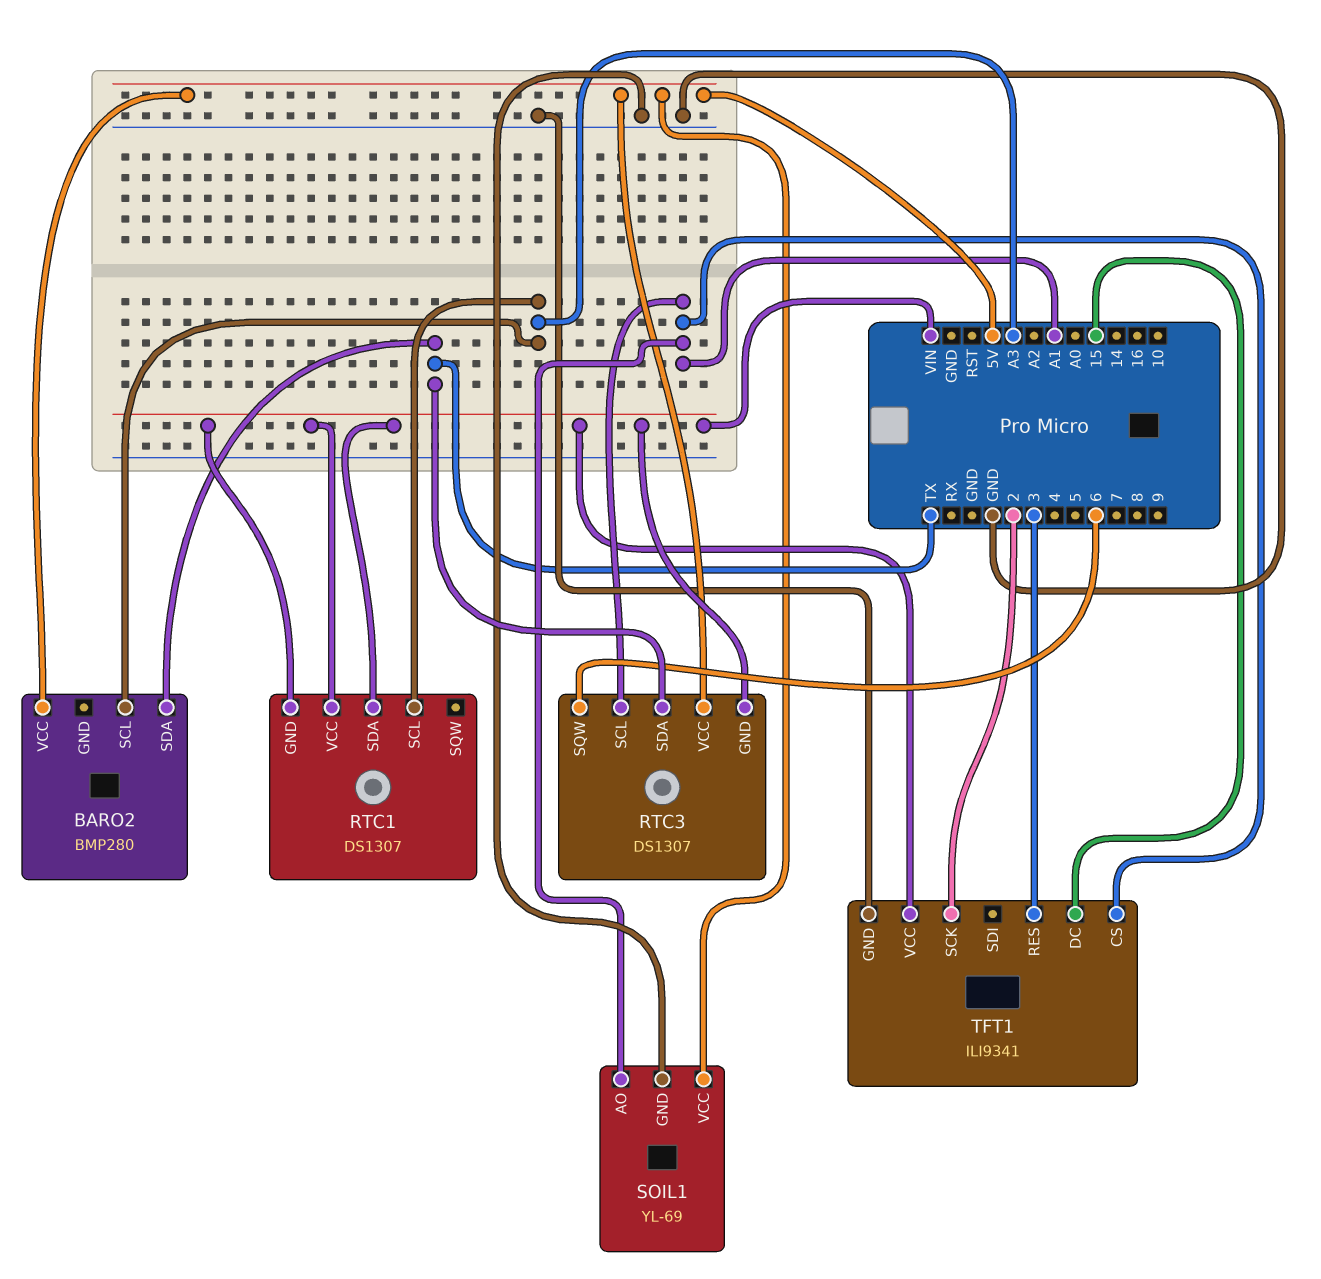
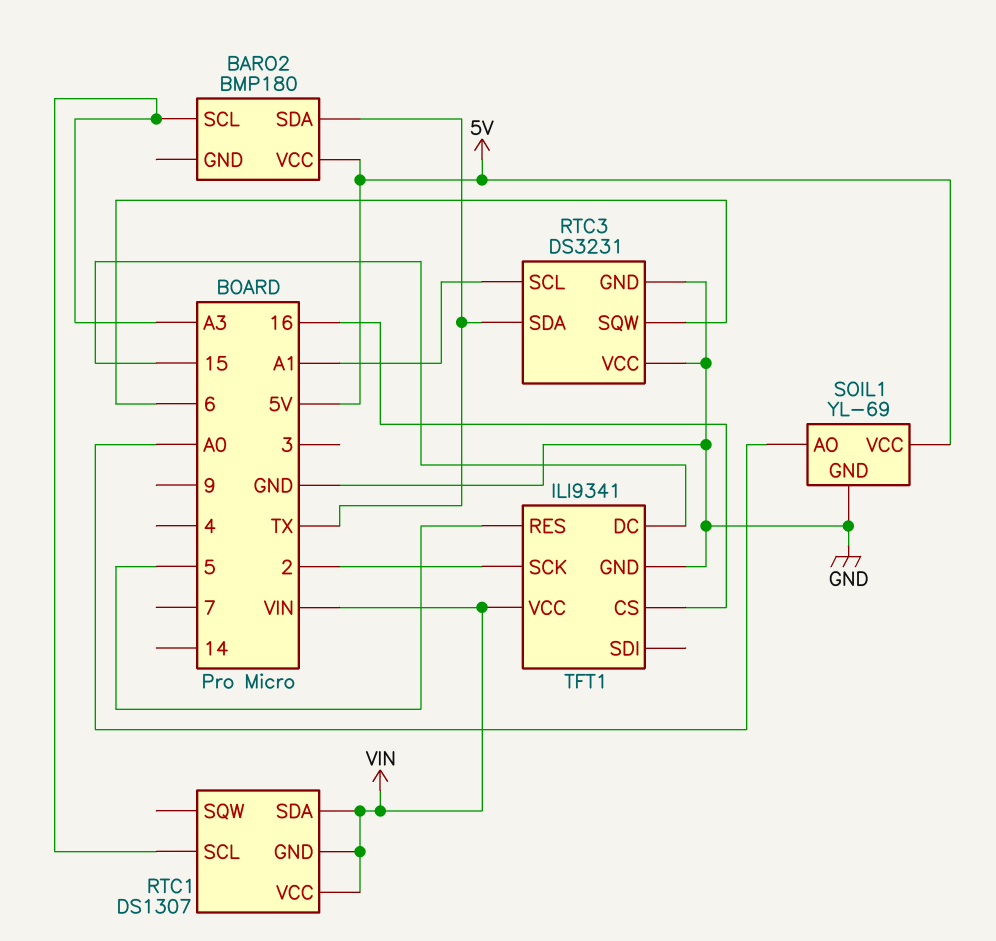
BARO2: BMP280 -> BMP180
RTC3: DS1307 -> DS3231
RTC3 pin GND: VIN -> GND
RTC3 pin VCC: 5V -> GND
SOIL1 pin AO: A1 -> A0
TFT1 pin CS: A1 -> 16
TFT1 pin RES: 3 -> 5

